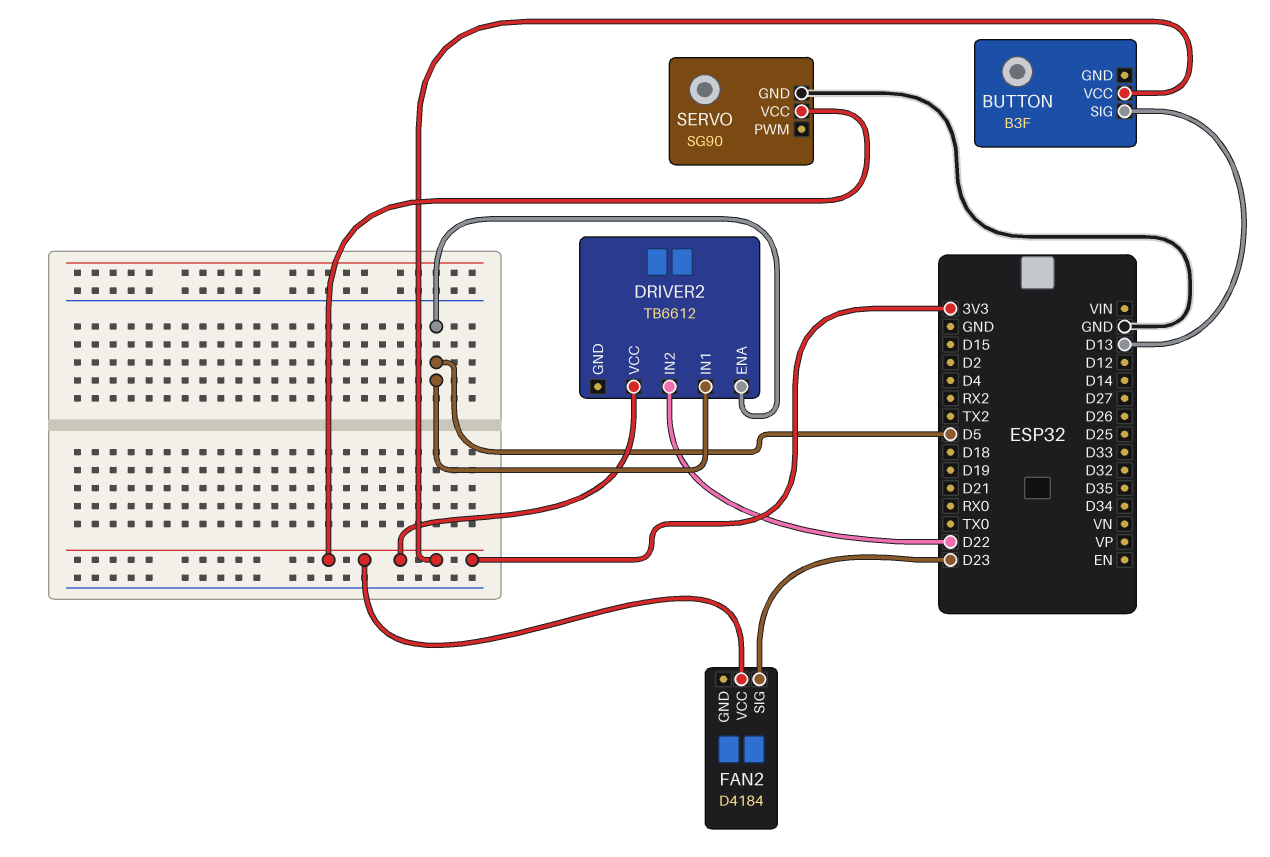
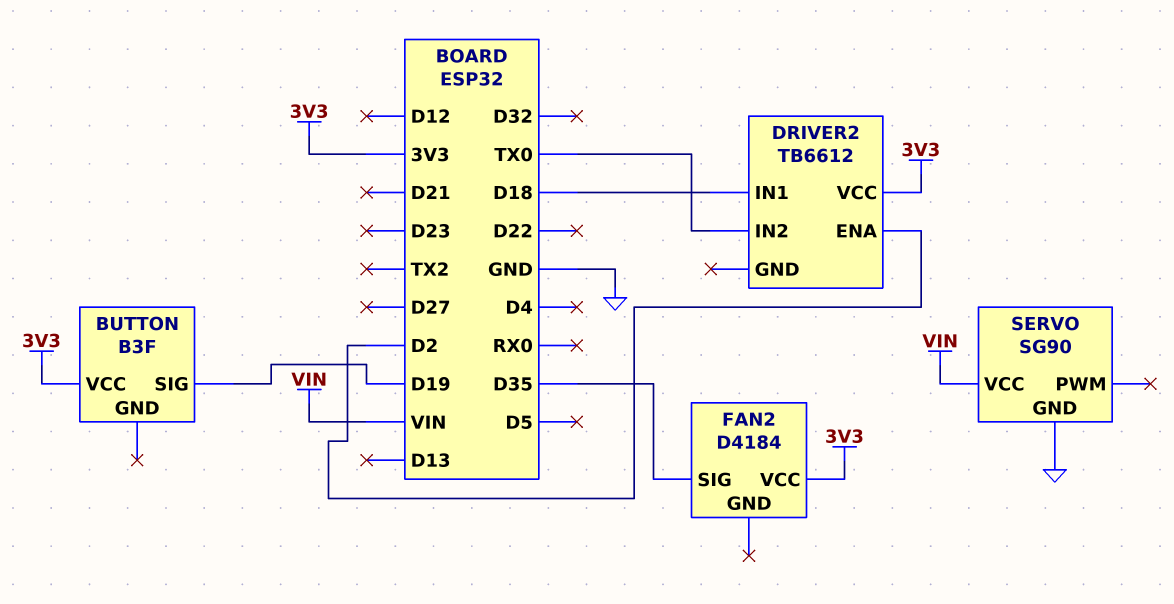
BUTTON pin SIG: D13 -> D19
DRIVER2 pin ENA: D5 -> D2
DRIVER2 pin IN1: D5 -> D18
DRIVER2 pin IN2: D22 -> TX0
FAN2 pin SIG: D23 -> D35
SERVO pin VCC: 3V3 -> VIN

